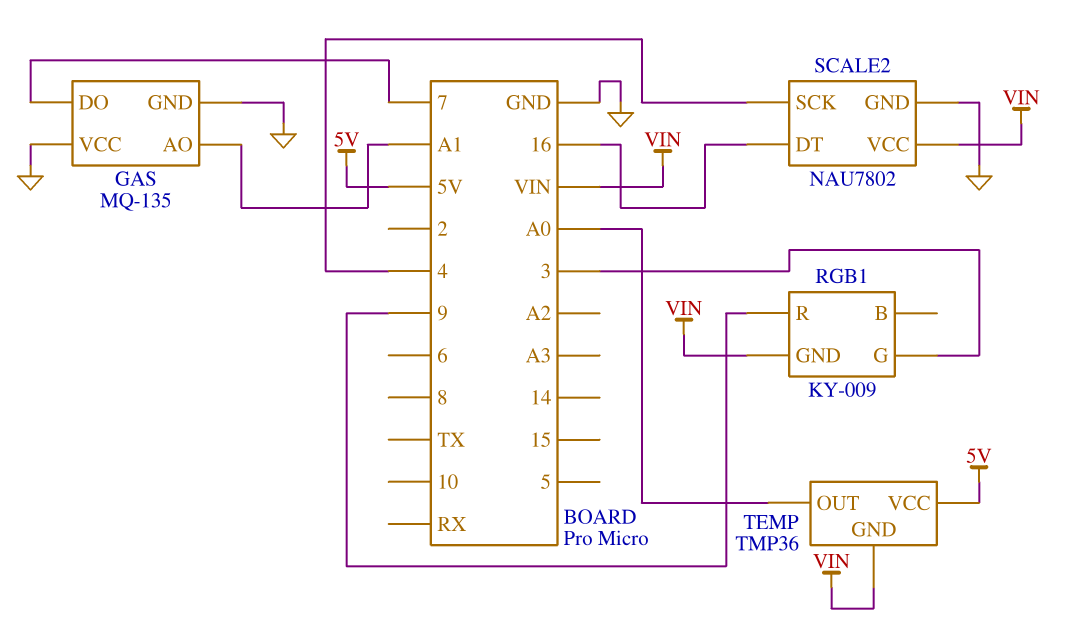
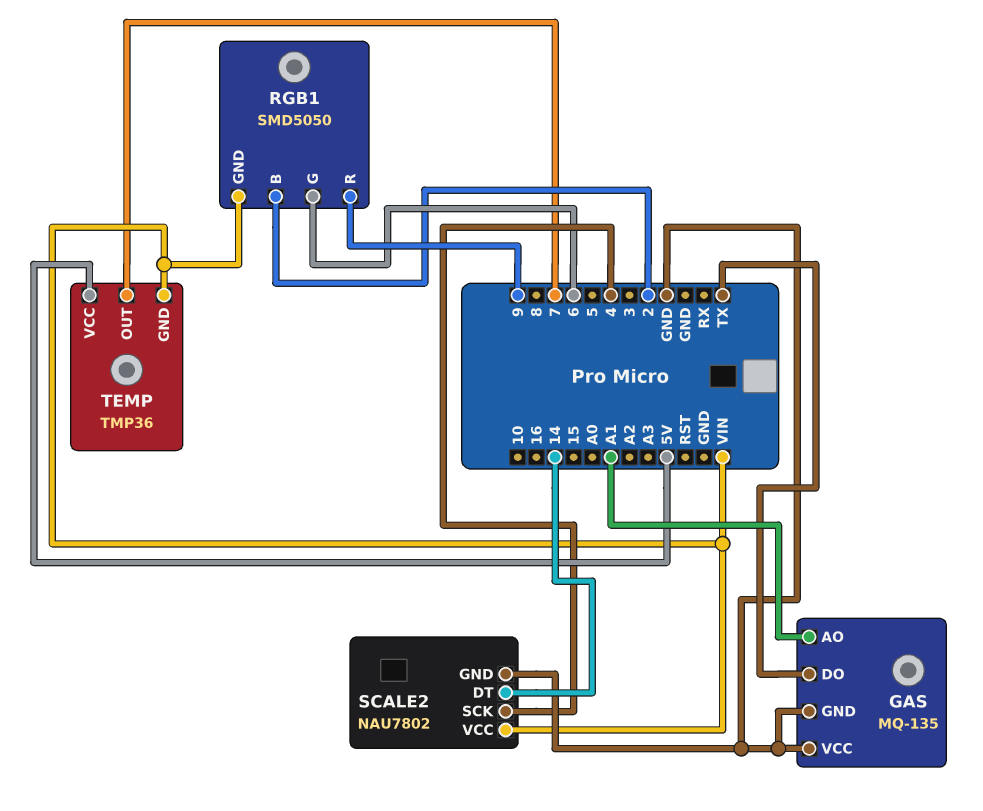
GAS pin DO: 7 -> TX
RGB1: KY-009 -> SMD5050
RGB1 pin B: none -> 2
RGB1 pin G: 3 -> 6
SCALE2 pin DT: 16 -> 14
TEMP pin OUT: A0 -> 7

